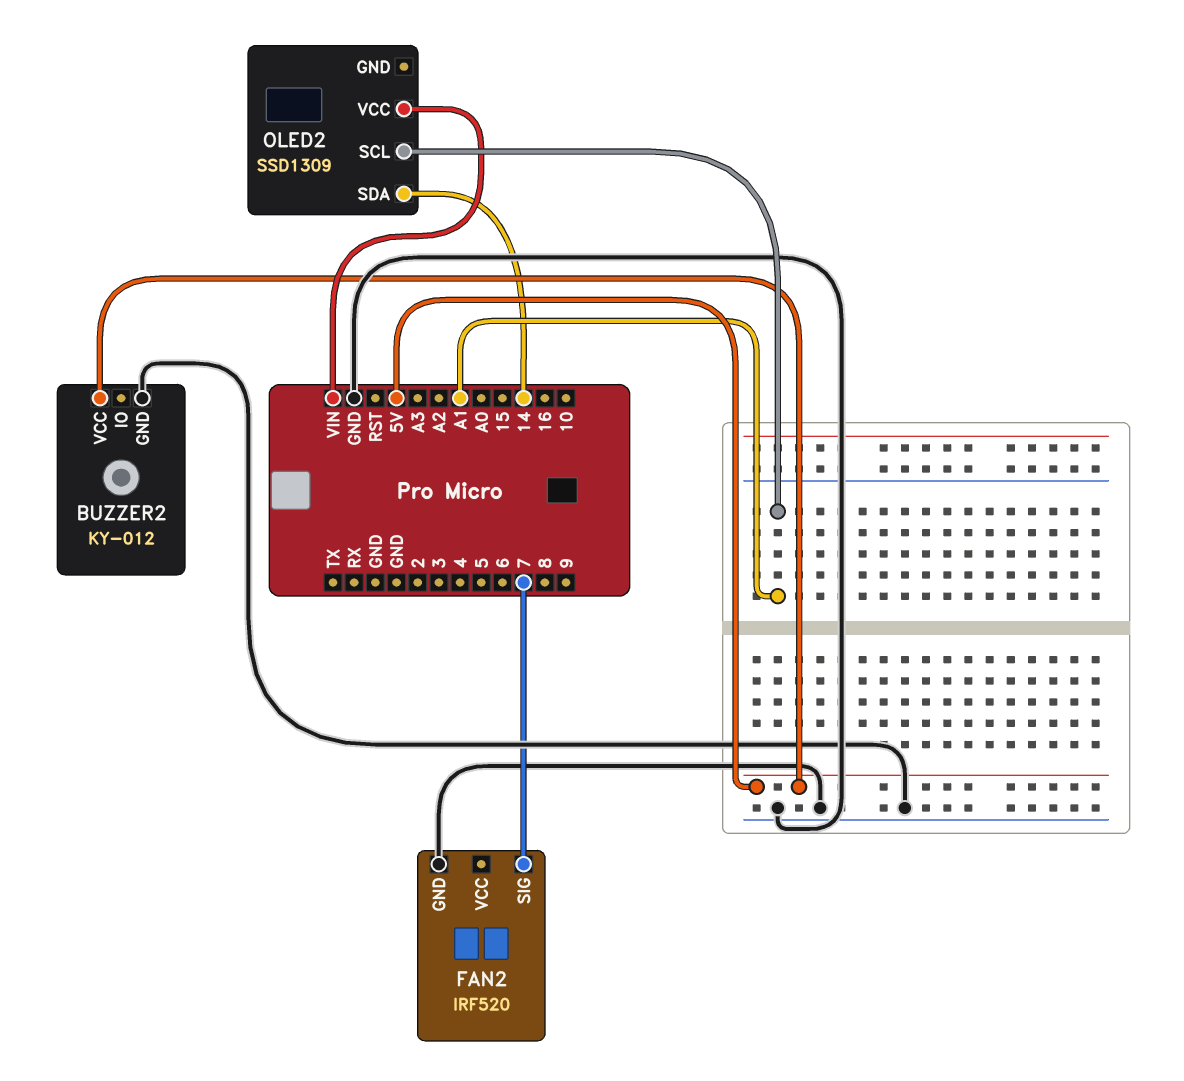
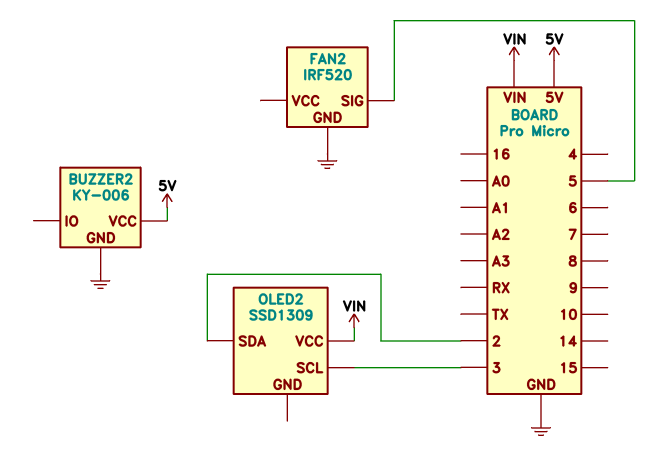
BUZZER2: KY-012 -> KY-006
FAN2 pin SIG: 7 -> 5
OLED2 pin SCL: A1 -> 3
OLED2 pin SDA: 14 -> 2

